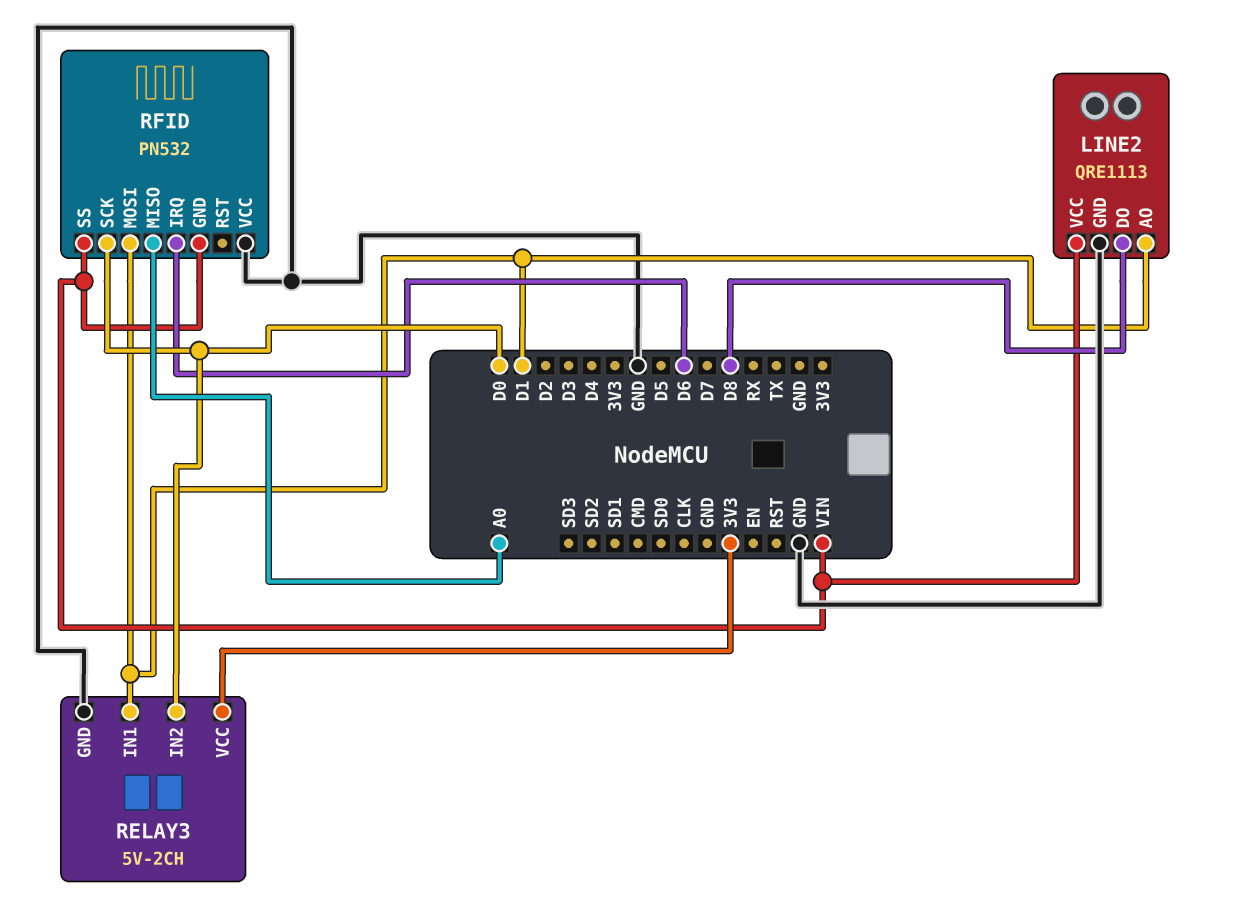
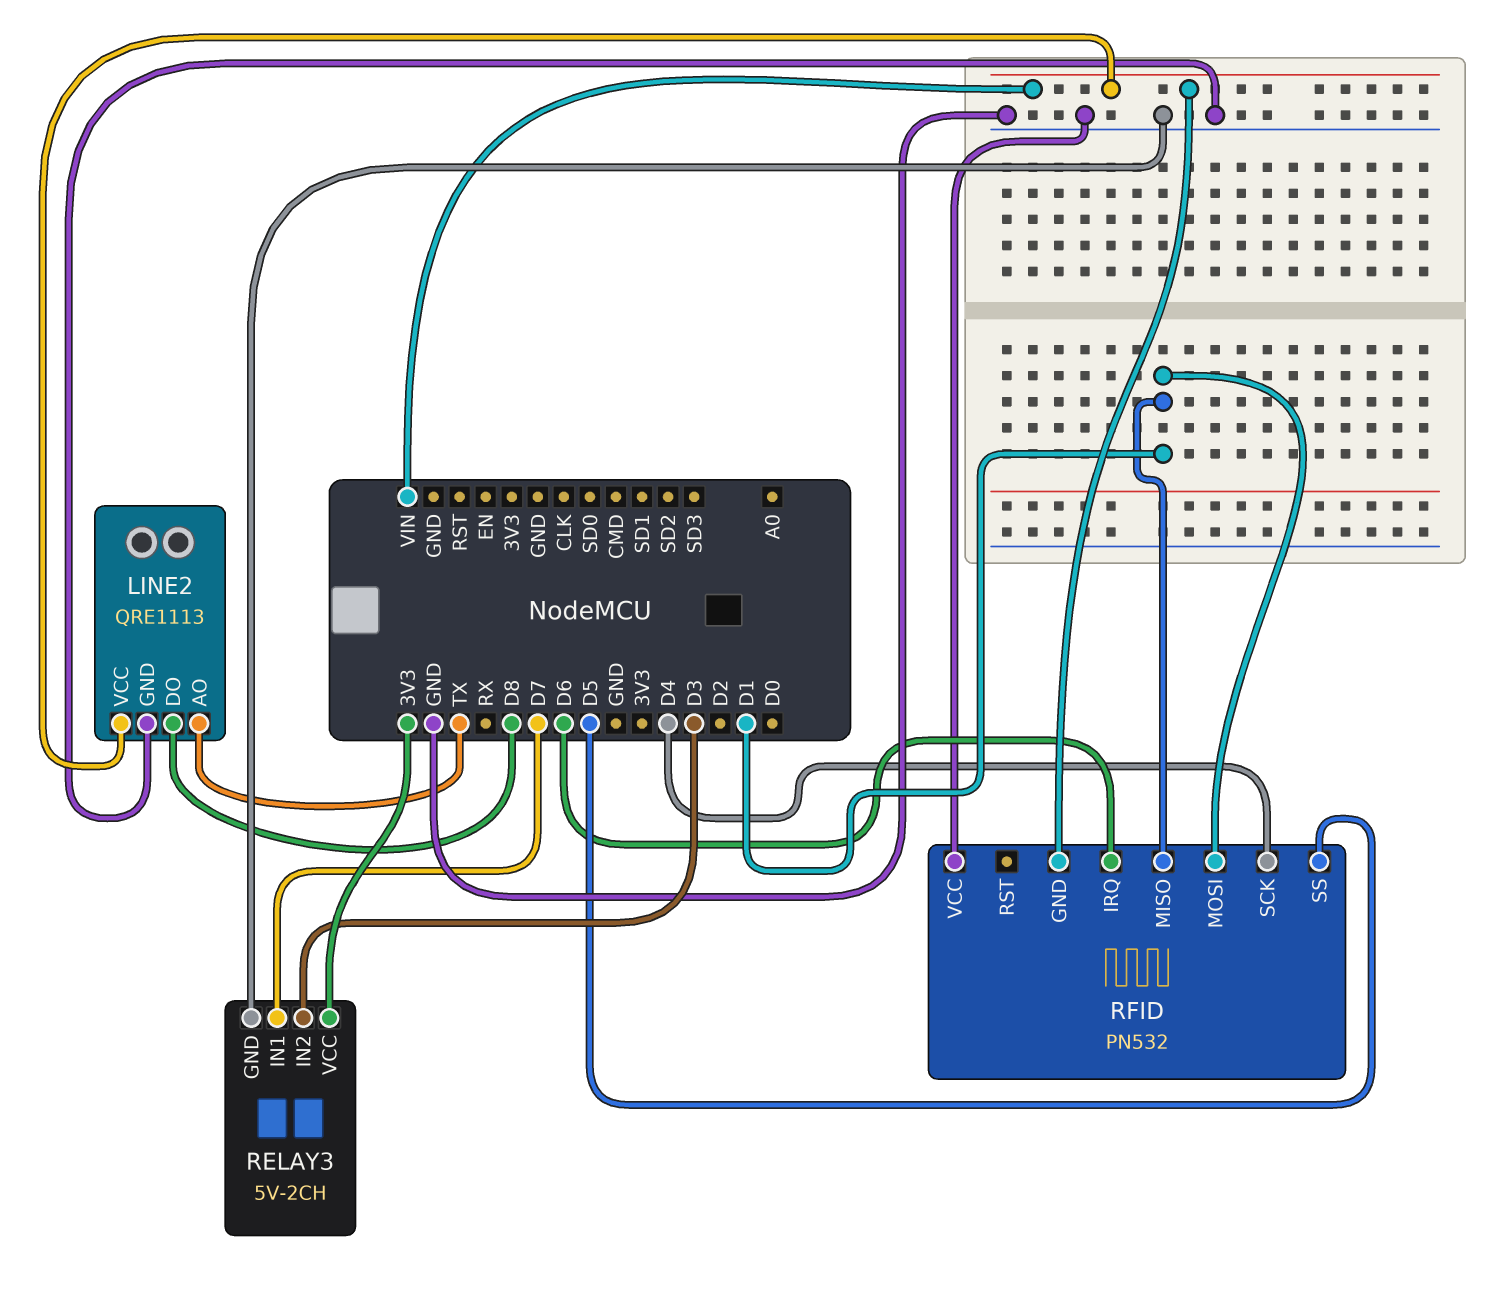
LINE2 pin AO: D1 -> TX
RELAY3 pin IN1: D1 -> D7
RELAY3 pin IN2: D0 -> D3
RFID pin MISO: A0 -> D1
RFID pin SCK: D0 -> D4
RFID pin SS: VIN -> D5

